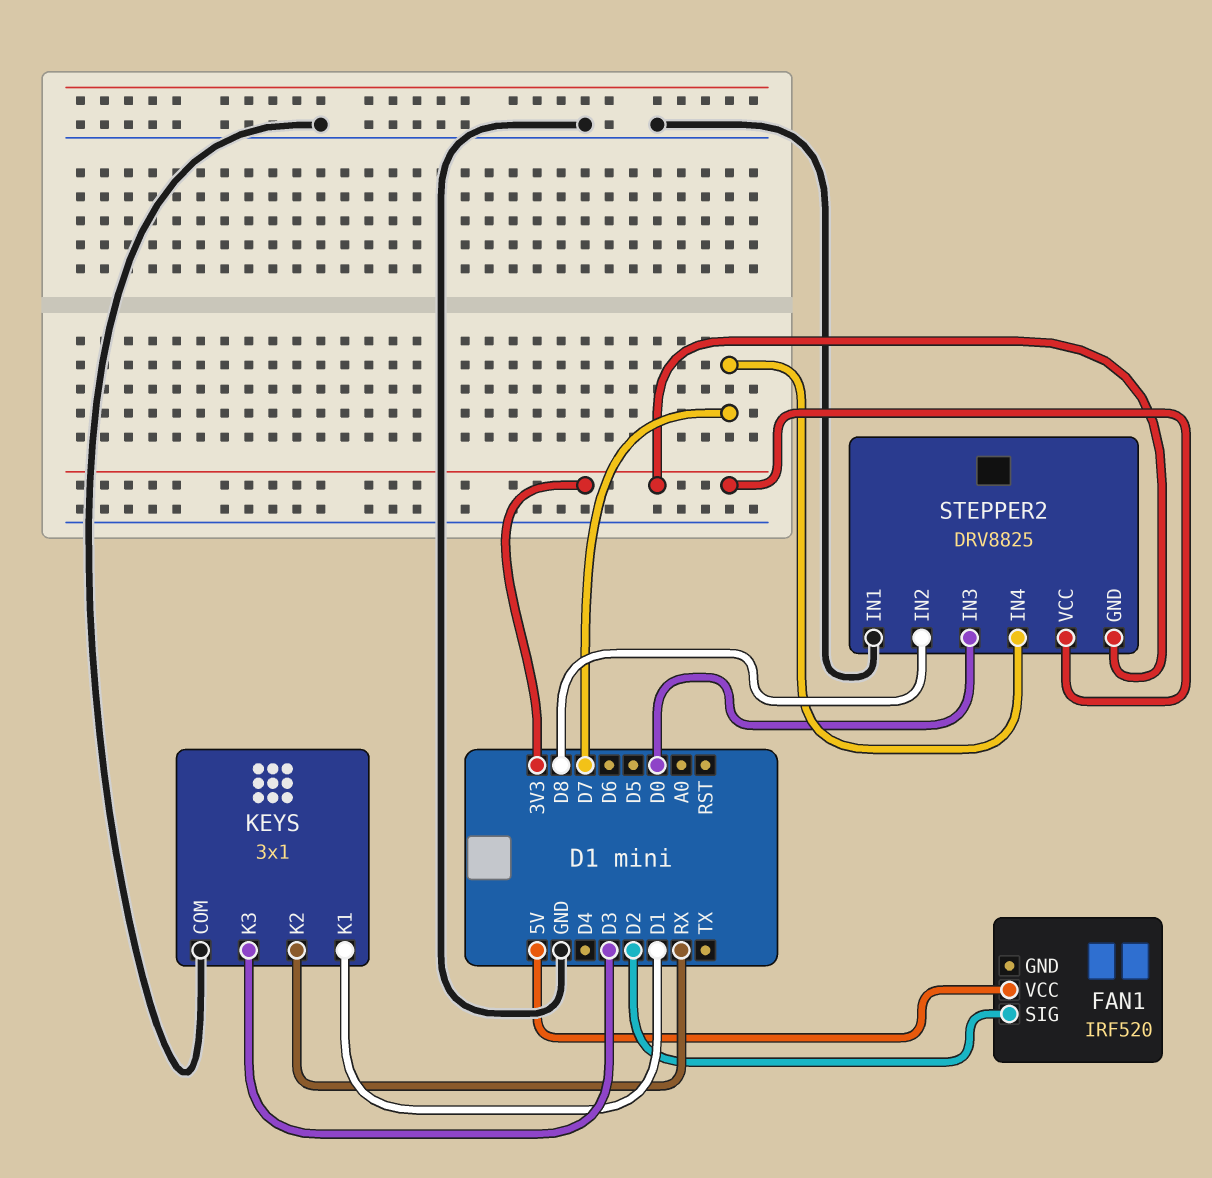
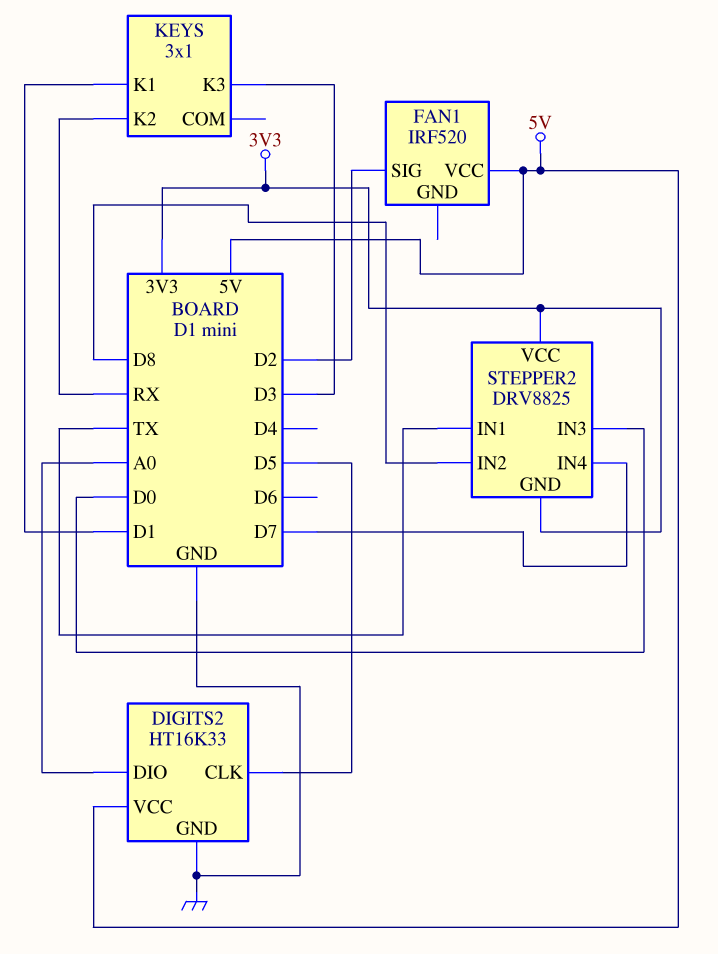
DIGITS2: none -> HT16K33
DIGITS2 pin CLK: none -> D5
DIGITS2 pin DIO: none -> A0
DIGITS2 pin GND: none -> GND
DIGITS2 pin VCC: none -> 5V
KEYS pin COM: GND -> none
STEPPER2 pin IN1: GND -> TX

